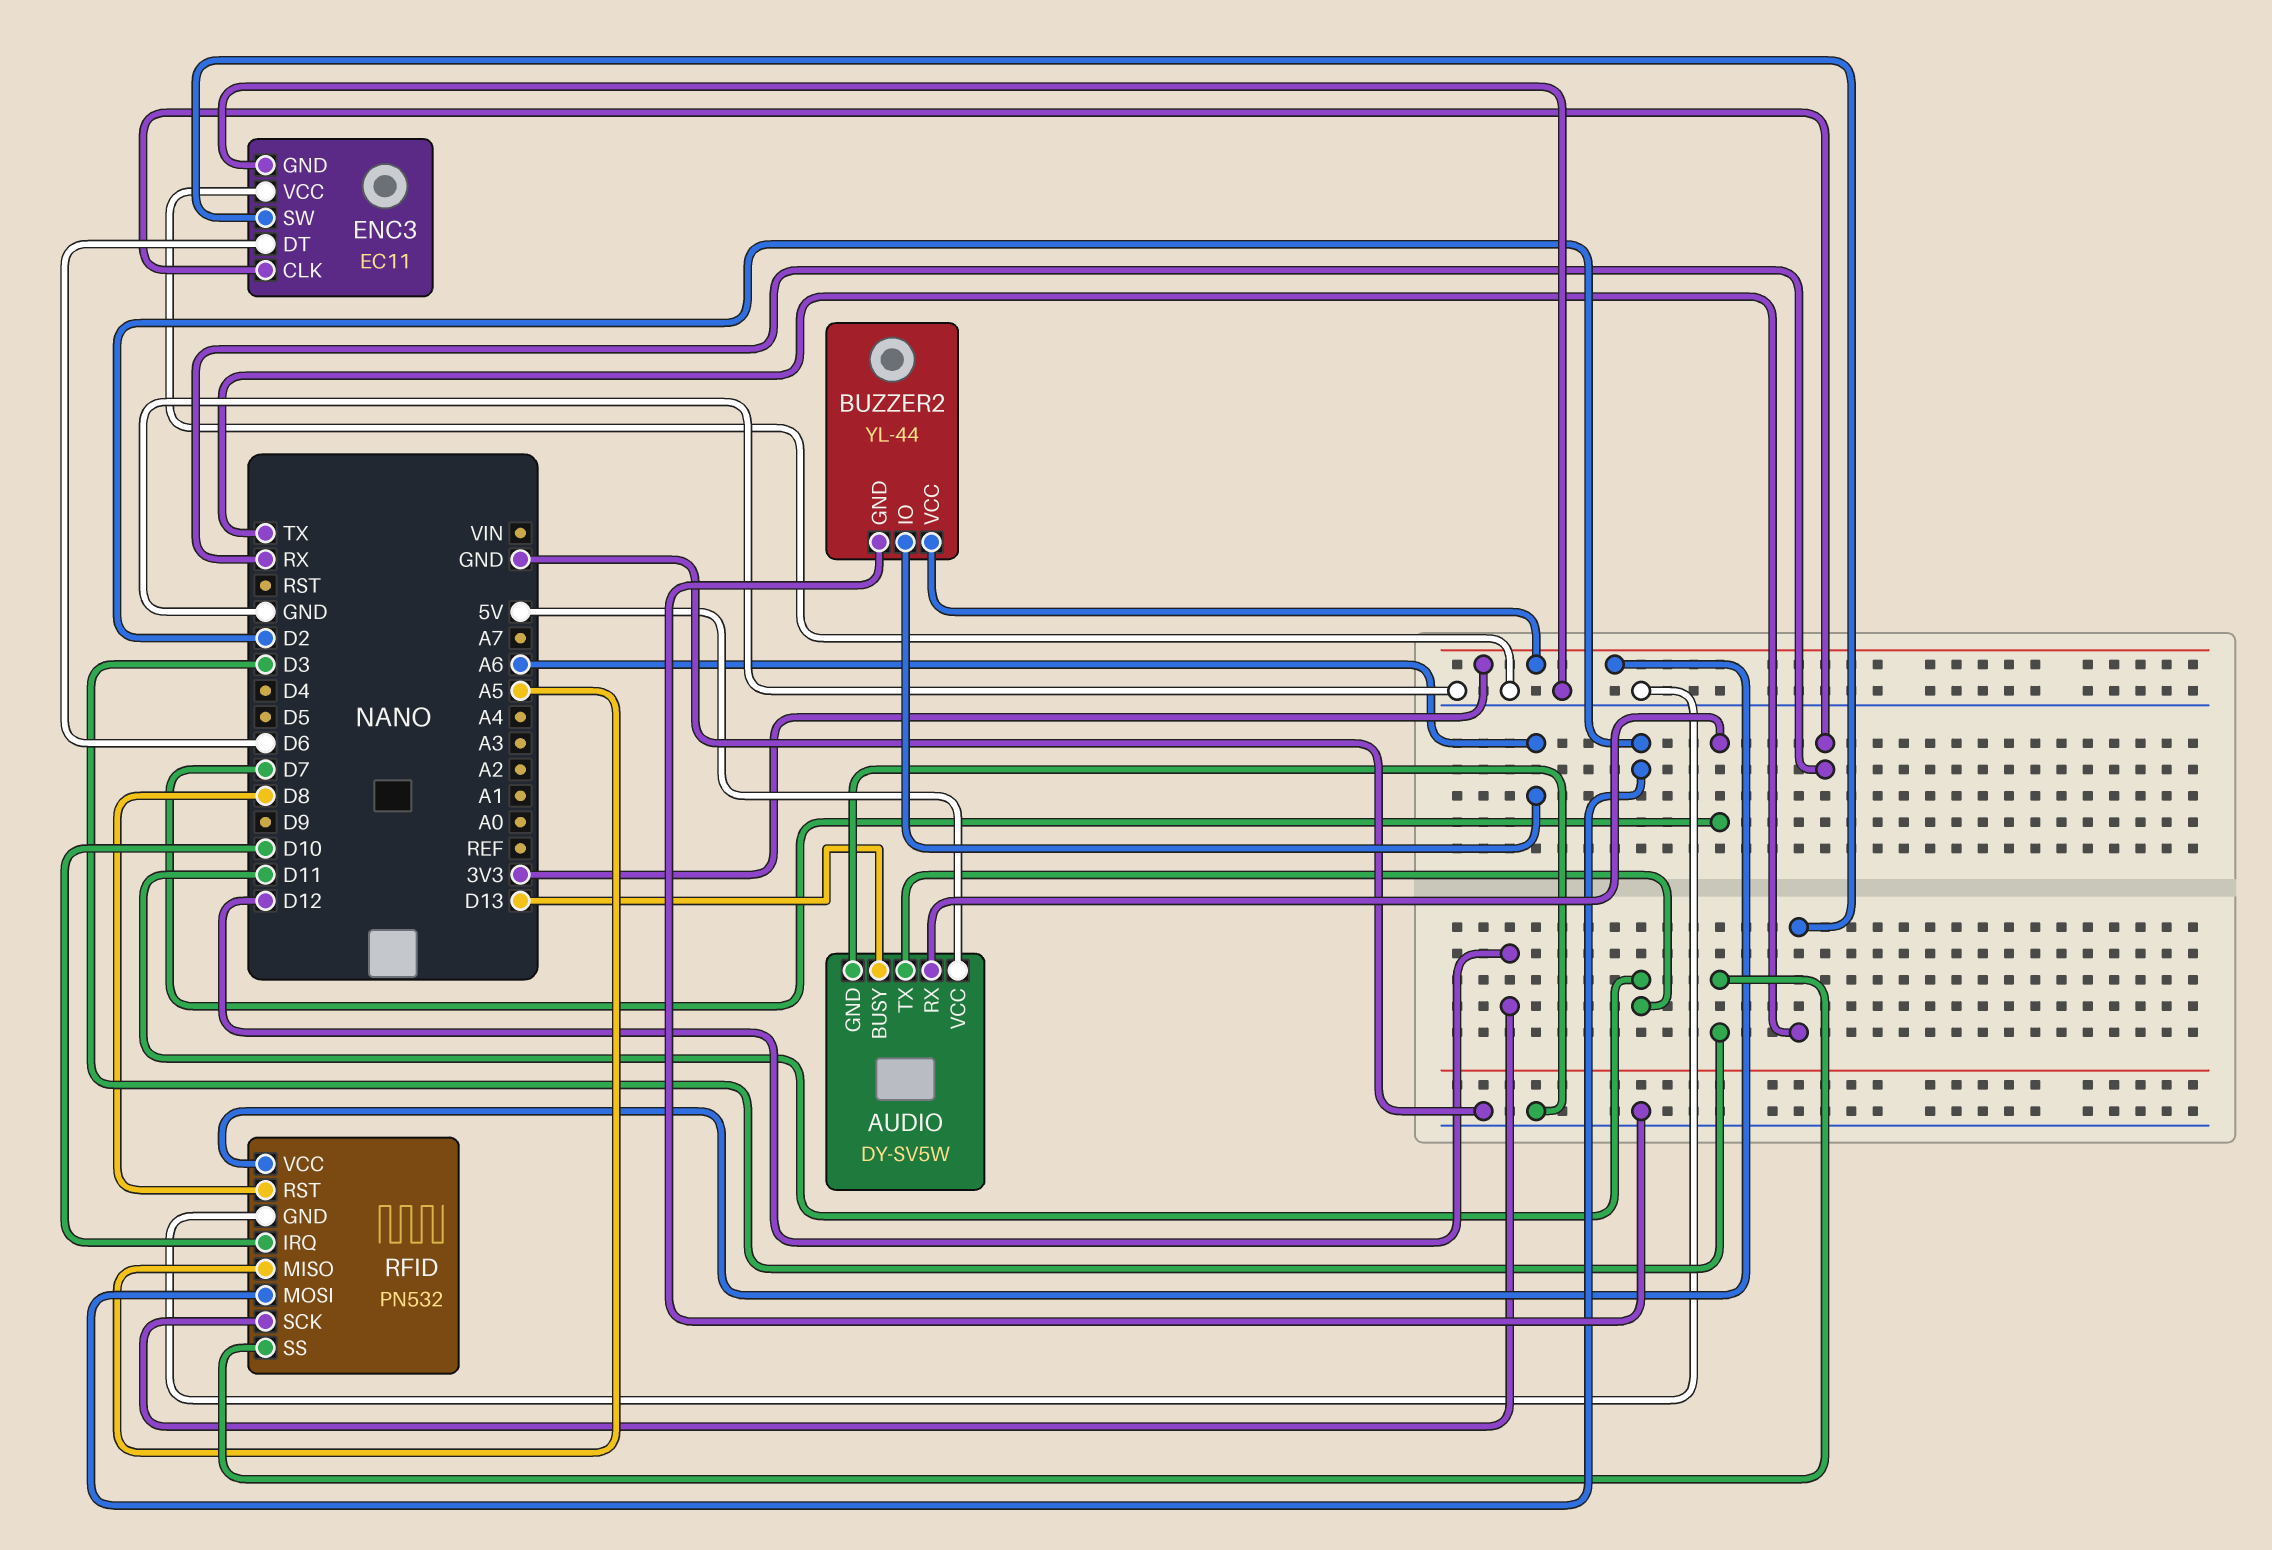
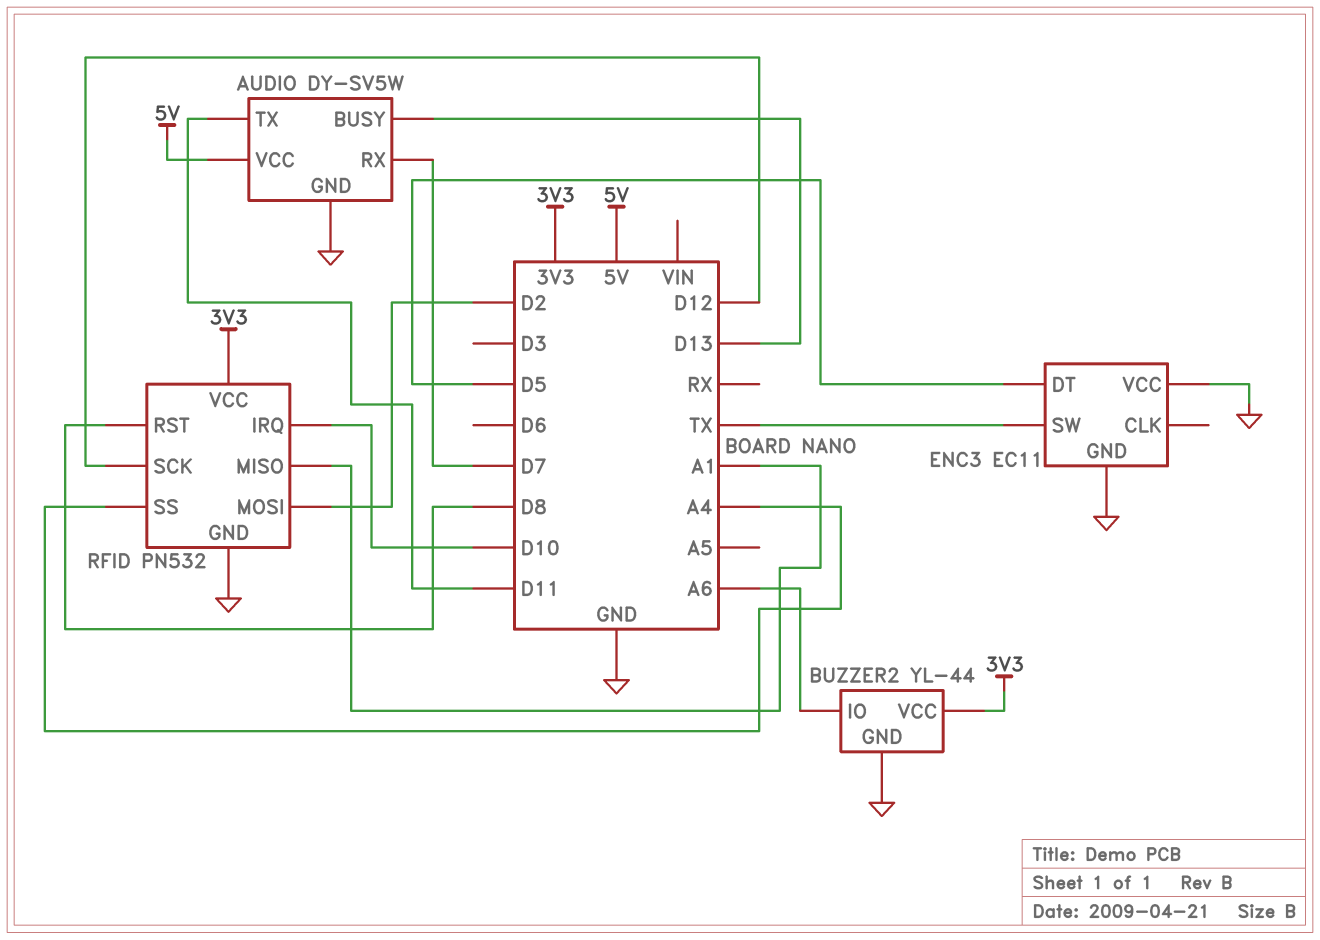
ENC3 pin CLK: RX -> none
ENC3 pin DT: D6 -> D5
RFID pin MISO: A5 -> A1
RFID pin SS: D3 -> A4

